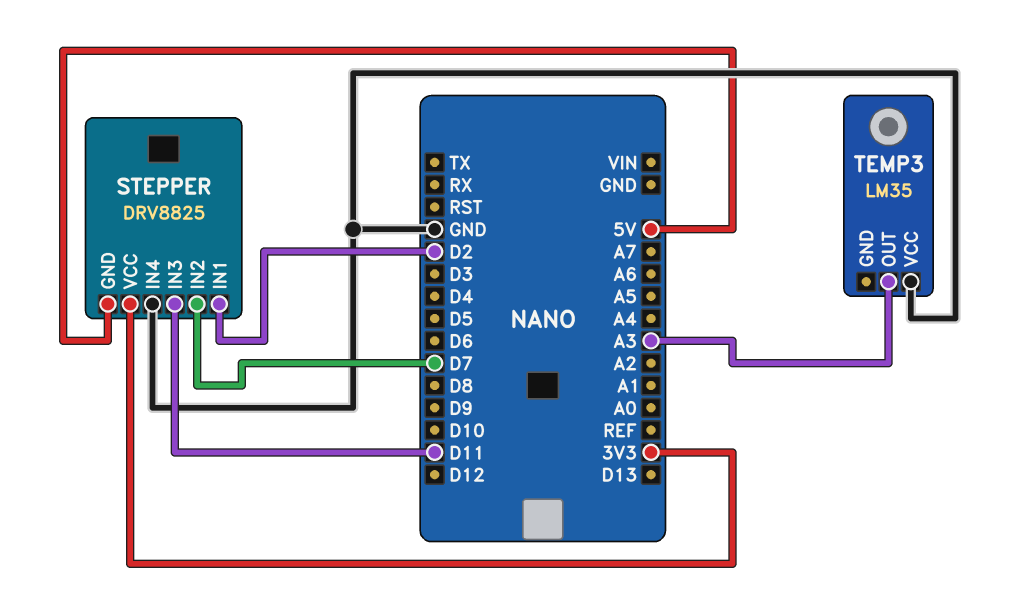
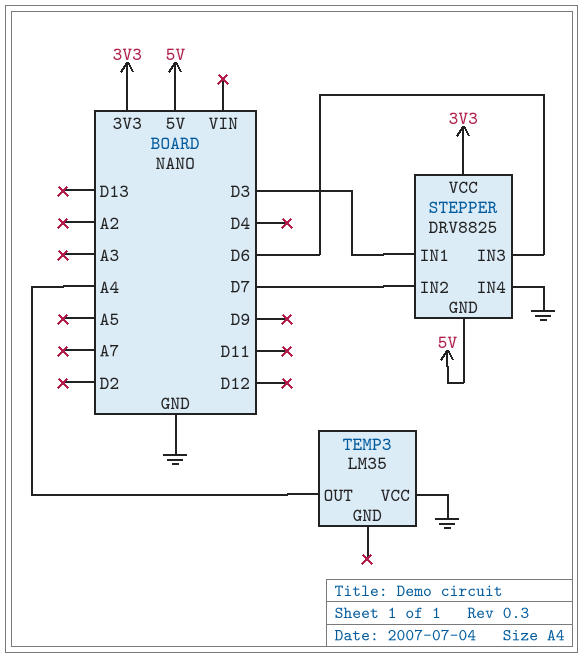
STEPPER pin IN1: D2 -> D3
STEPPER pin IN3: D11 -> D6
TEMP3 pin OUT: A3 -> A4

